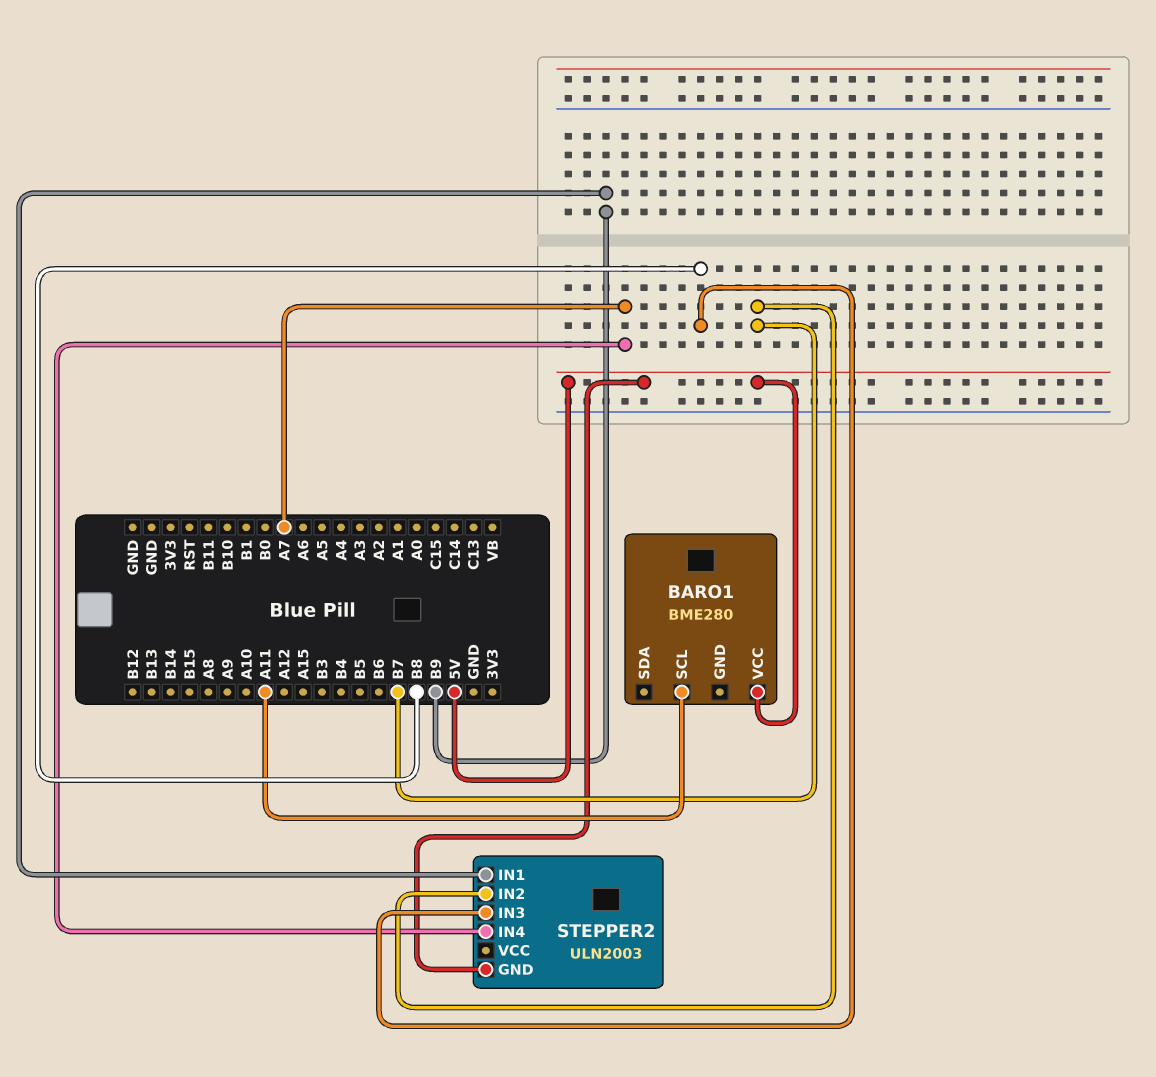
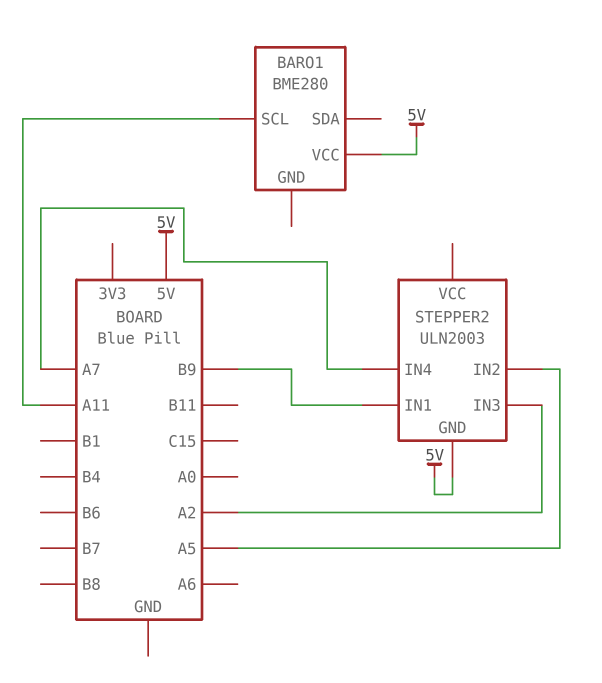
STEPPER2 pin IN2: B7 -> A5
STEPPER2 pin IN3: B8 -> A2

